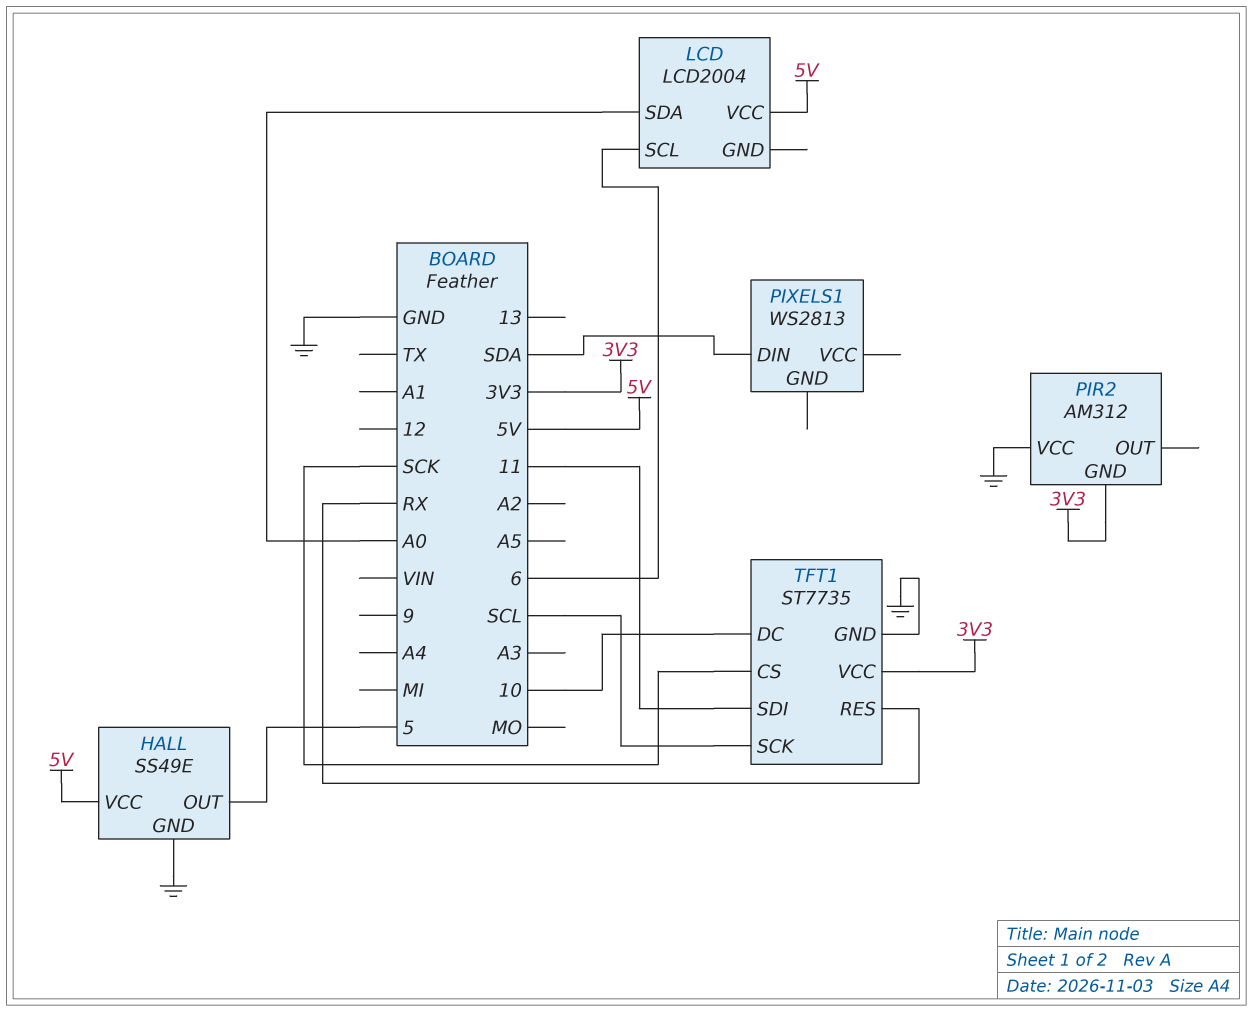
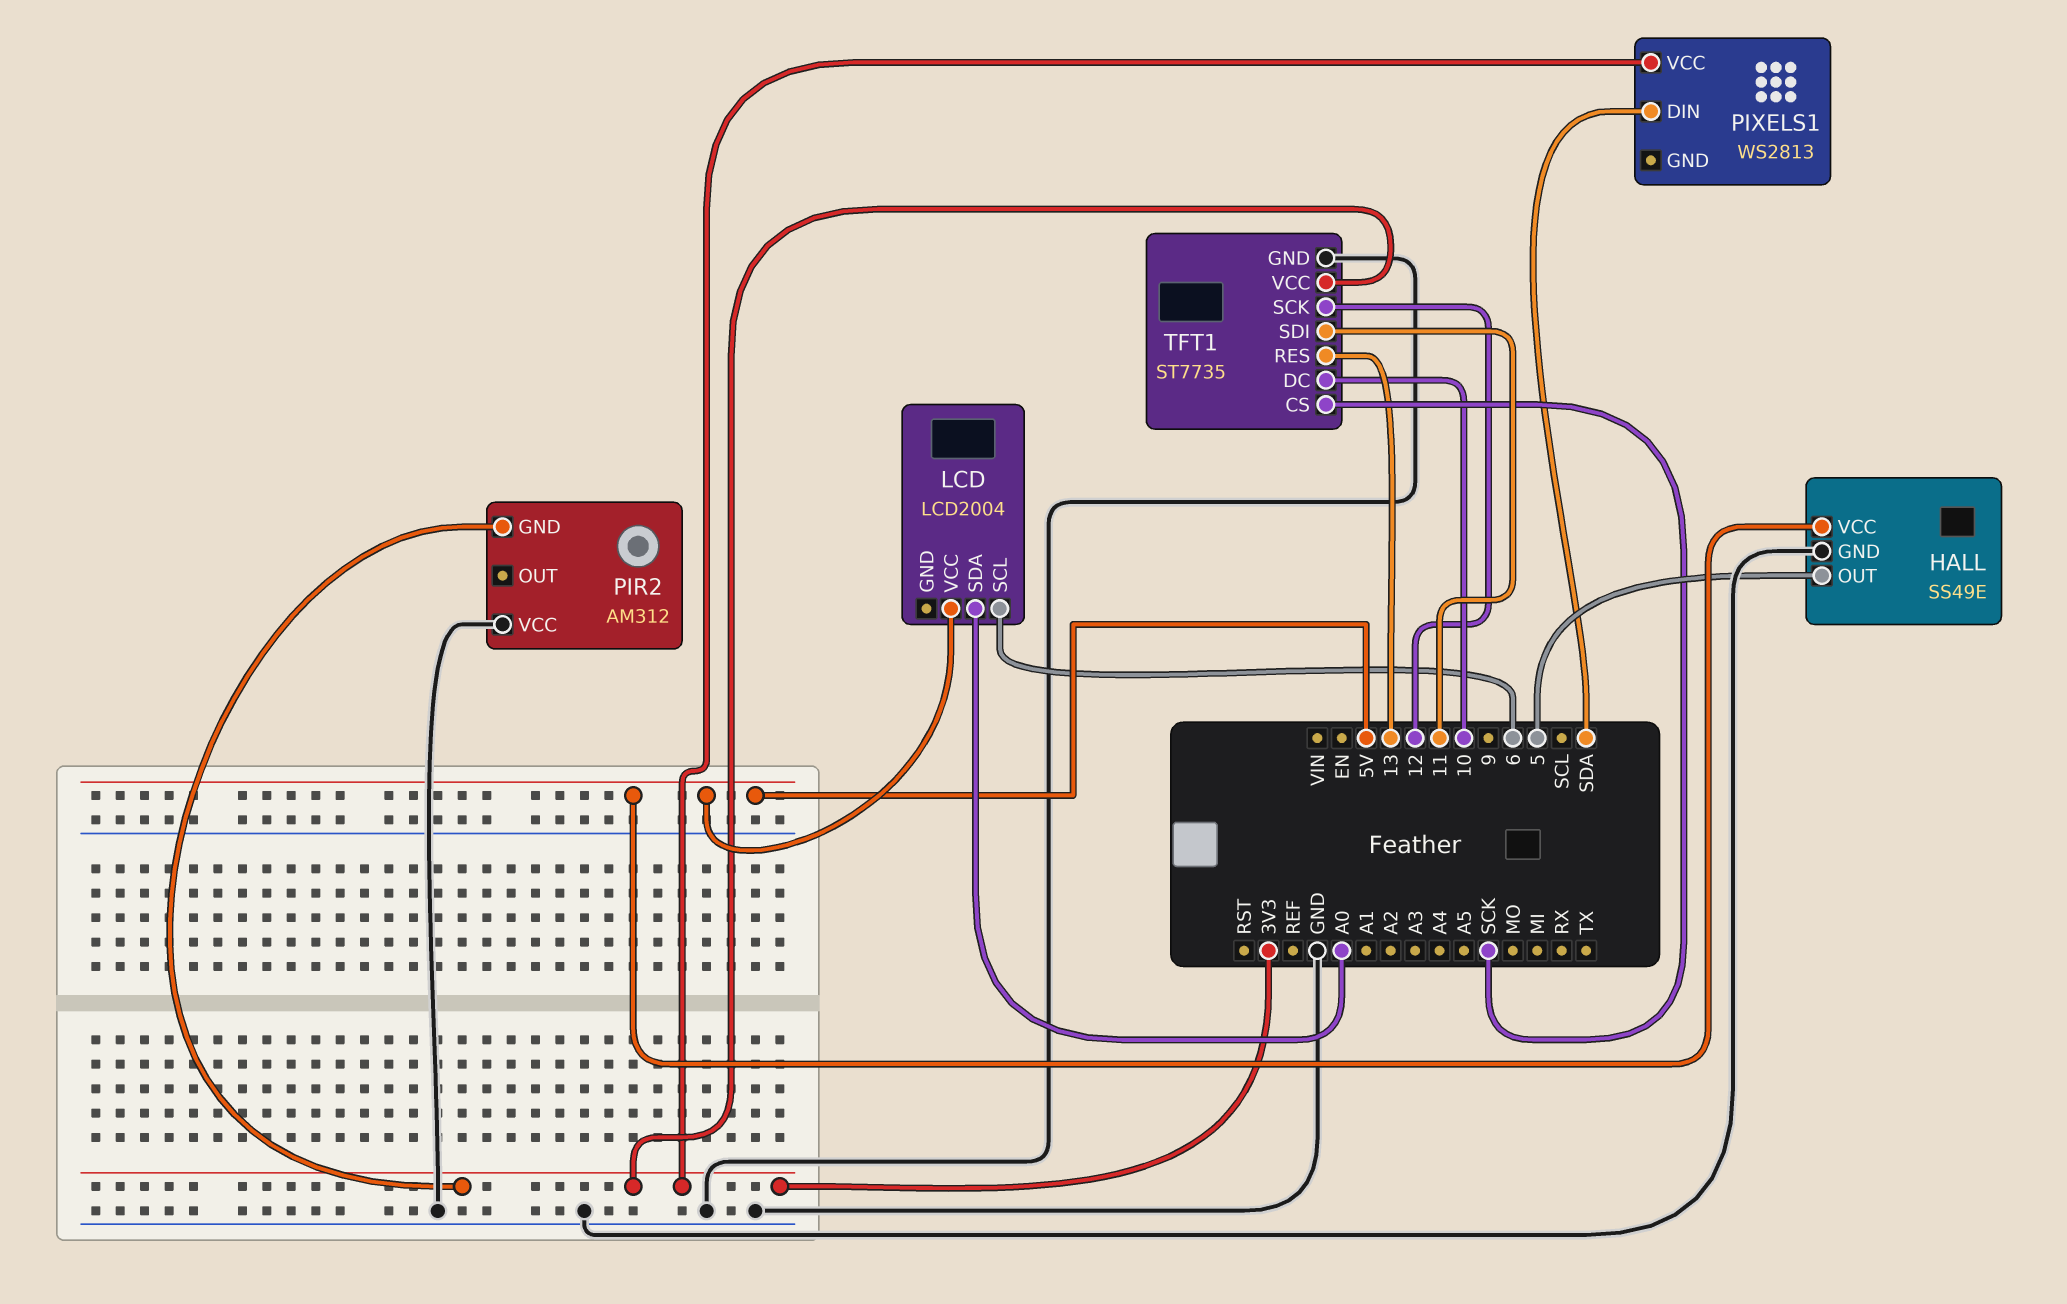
PIXELS1 pin VCC: none -> 3V3
TFT1 pin RES: RX -> 13
TFT1 pin SCK: SCL -> 12

